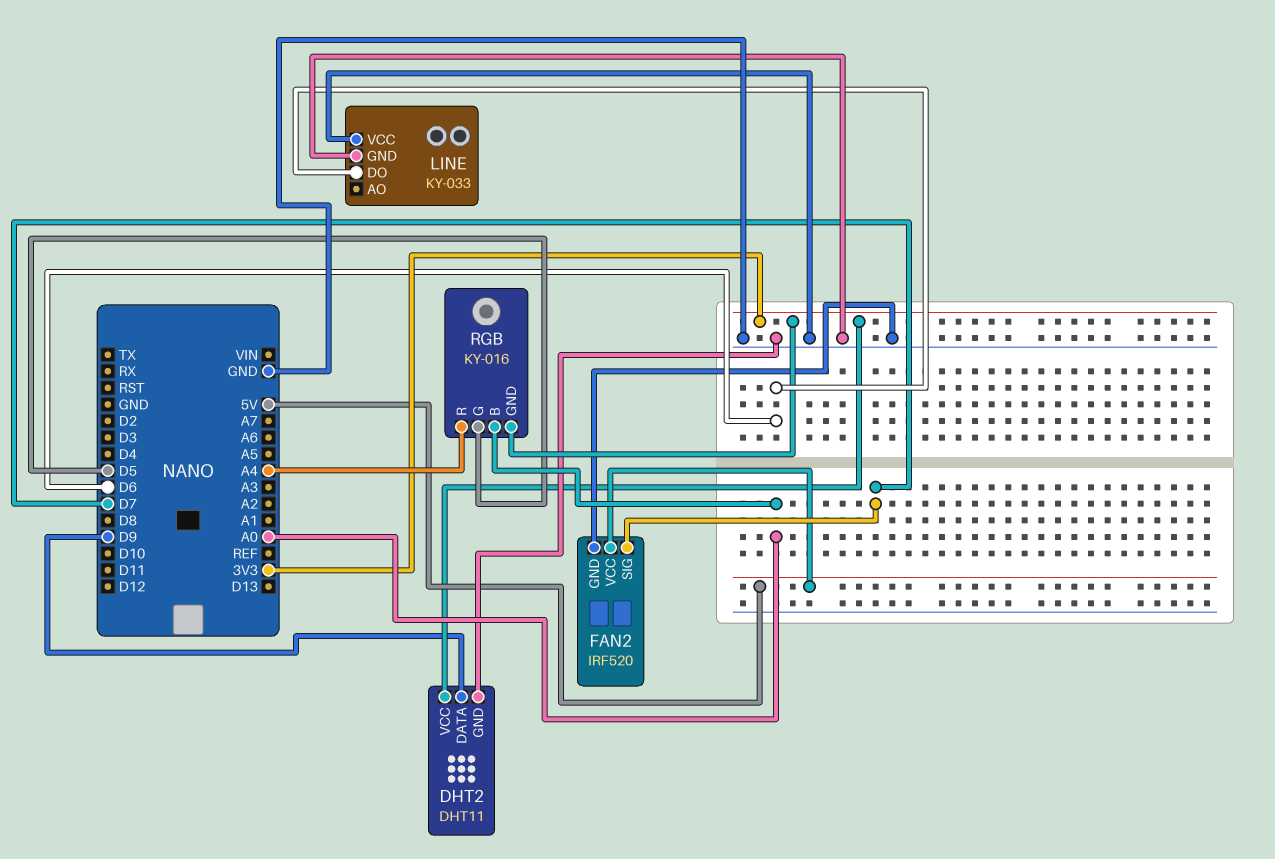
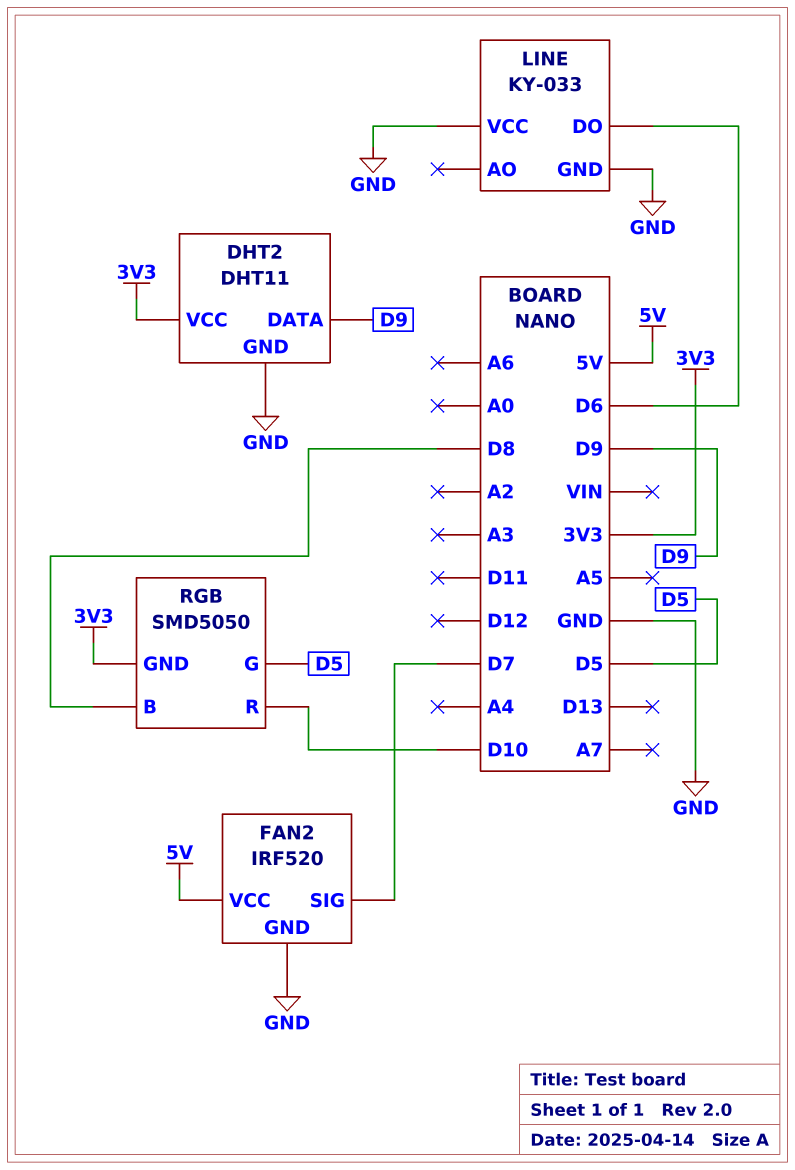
RGB: KY-016 -> SMD5050
RGB pin B: A0 -> D8
RGB pin R: A4 -> D10

